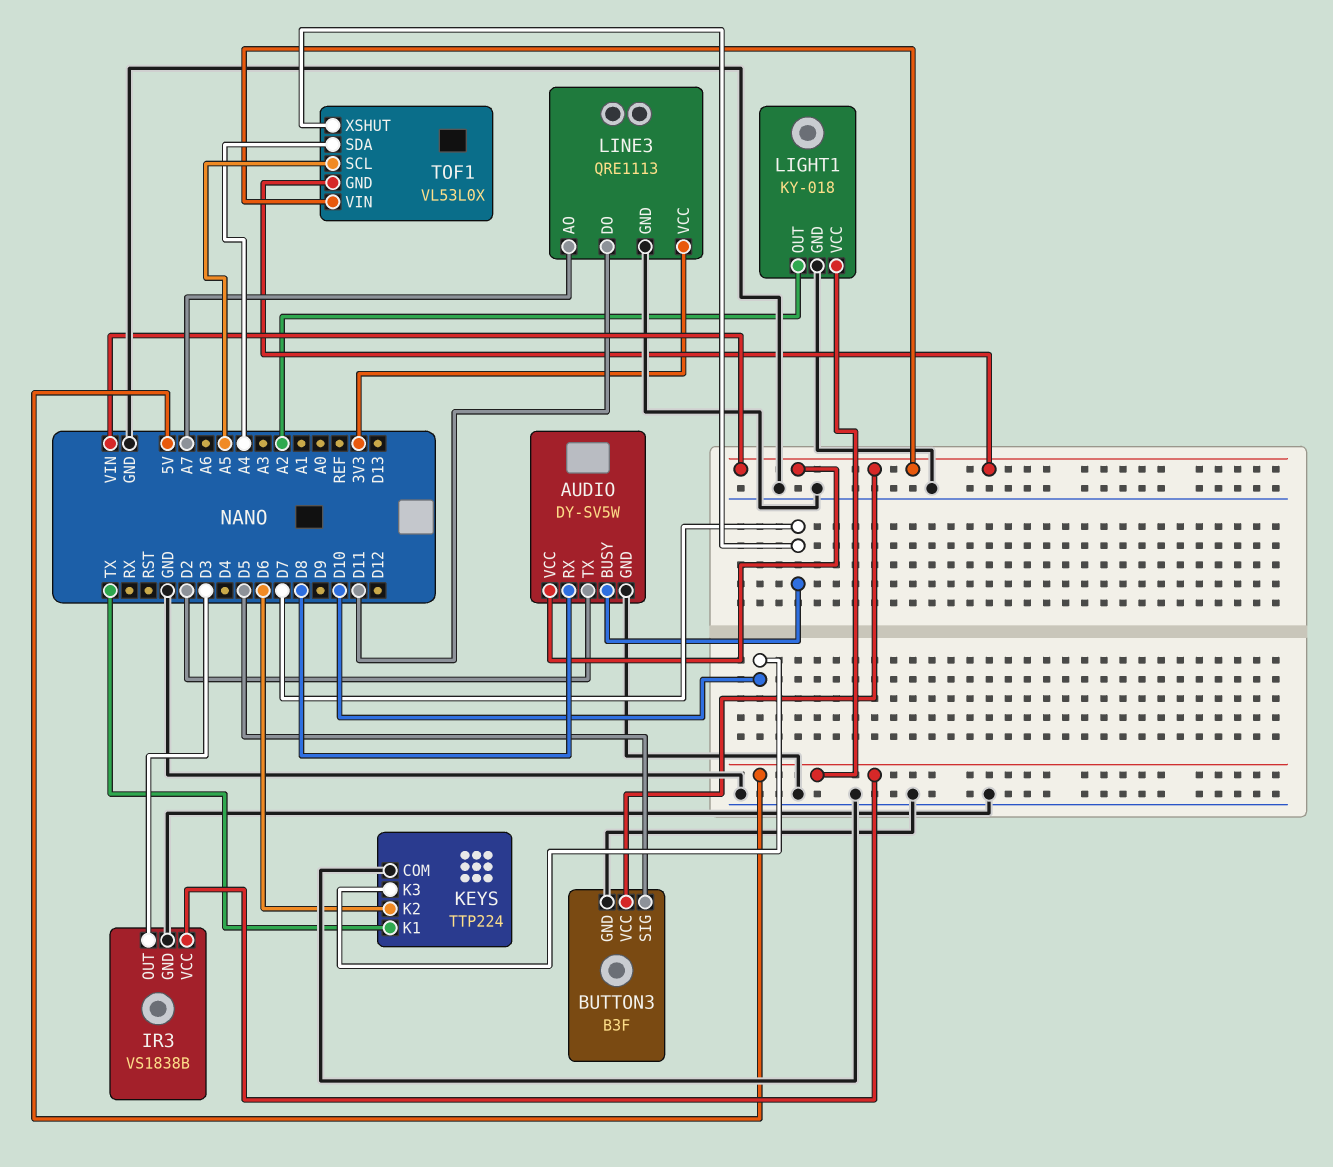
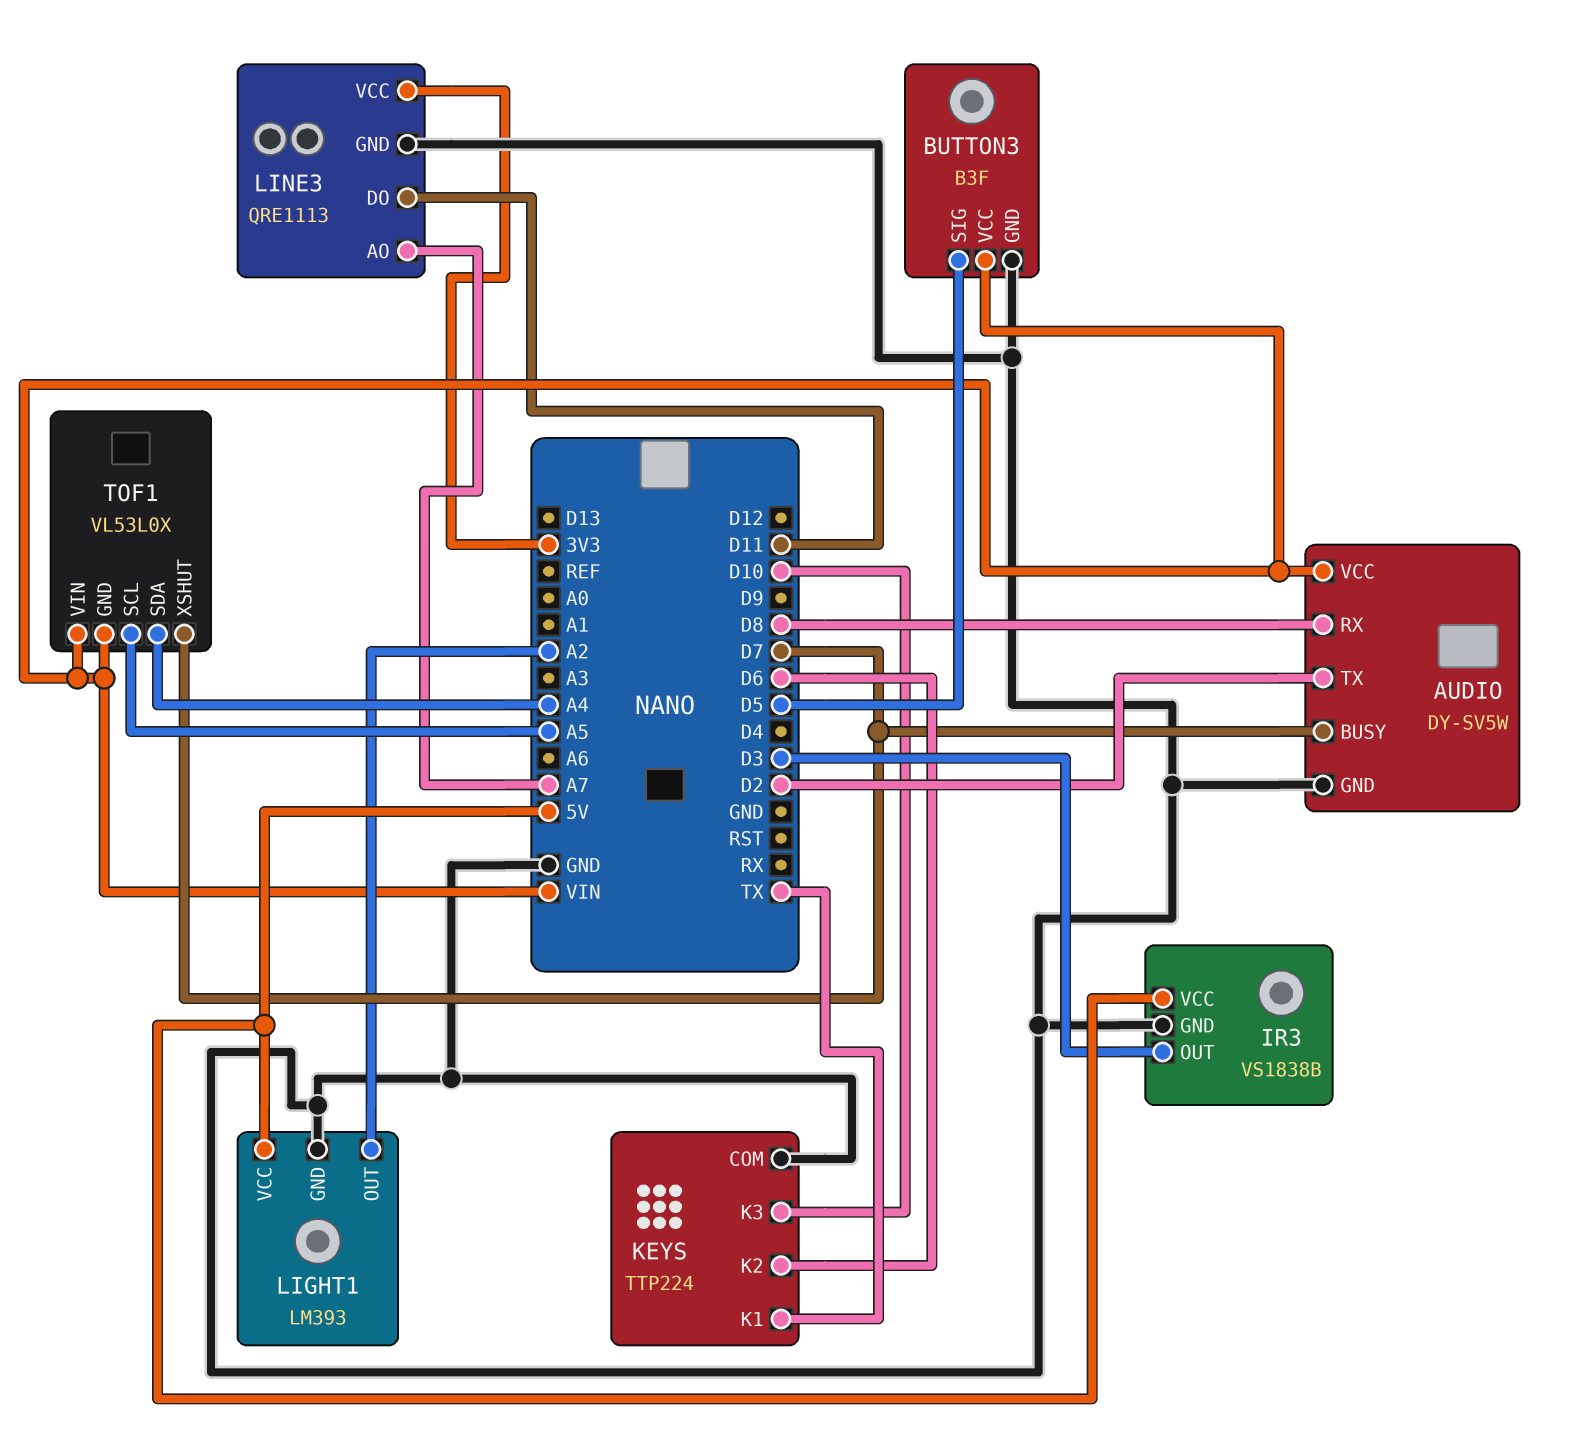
LIGHT1: KY-018 -> LM393

